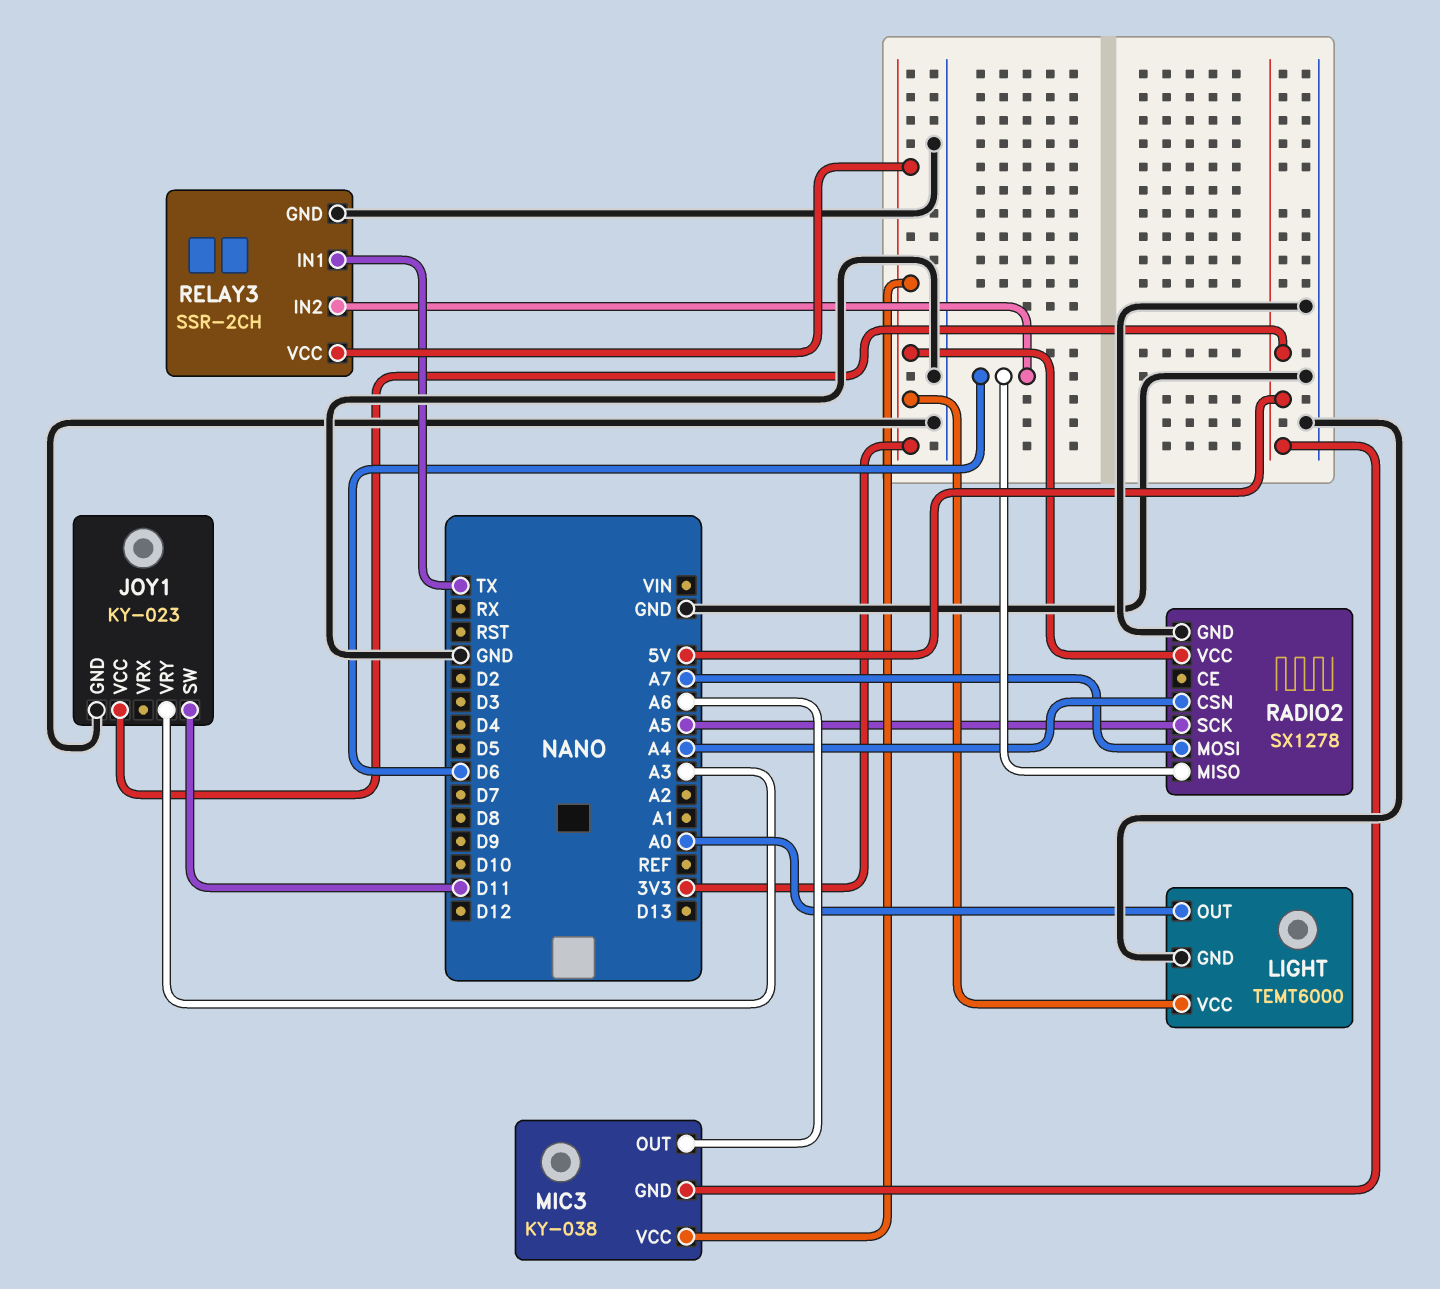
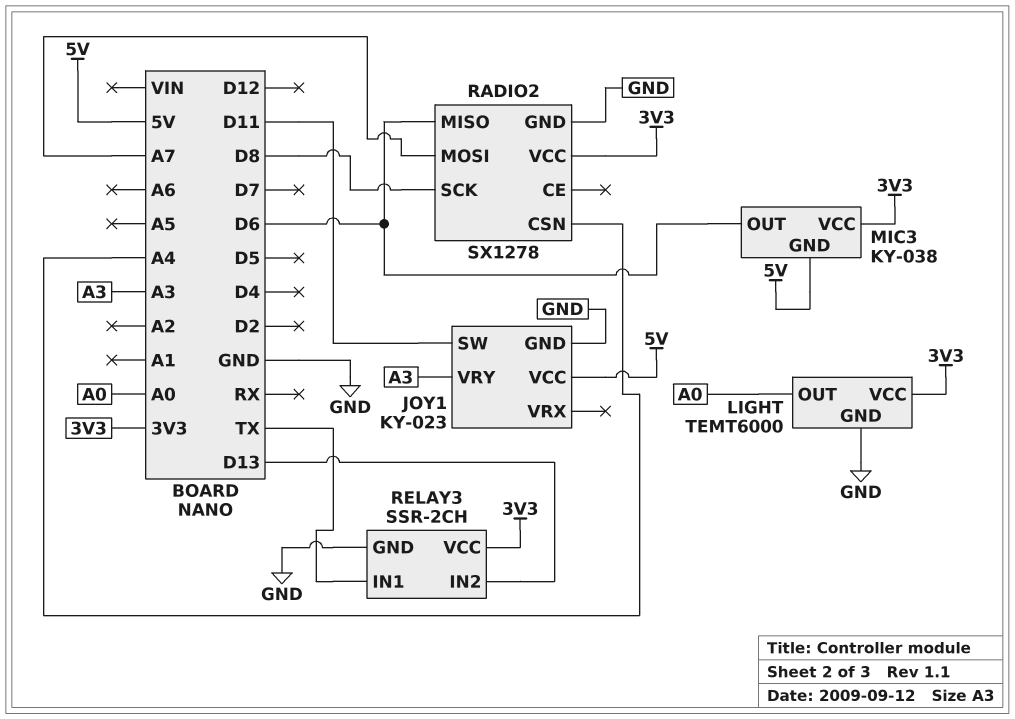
MIC3 pin OUT: A6 -> D6
RADIO2 pin SCK: A5 -> D8
RELAY3 pin IN2: D6 -> D13

